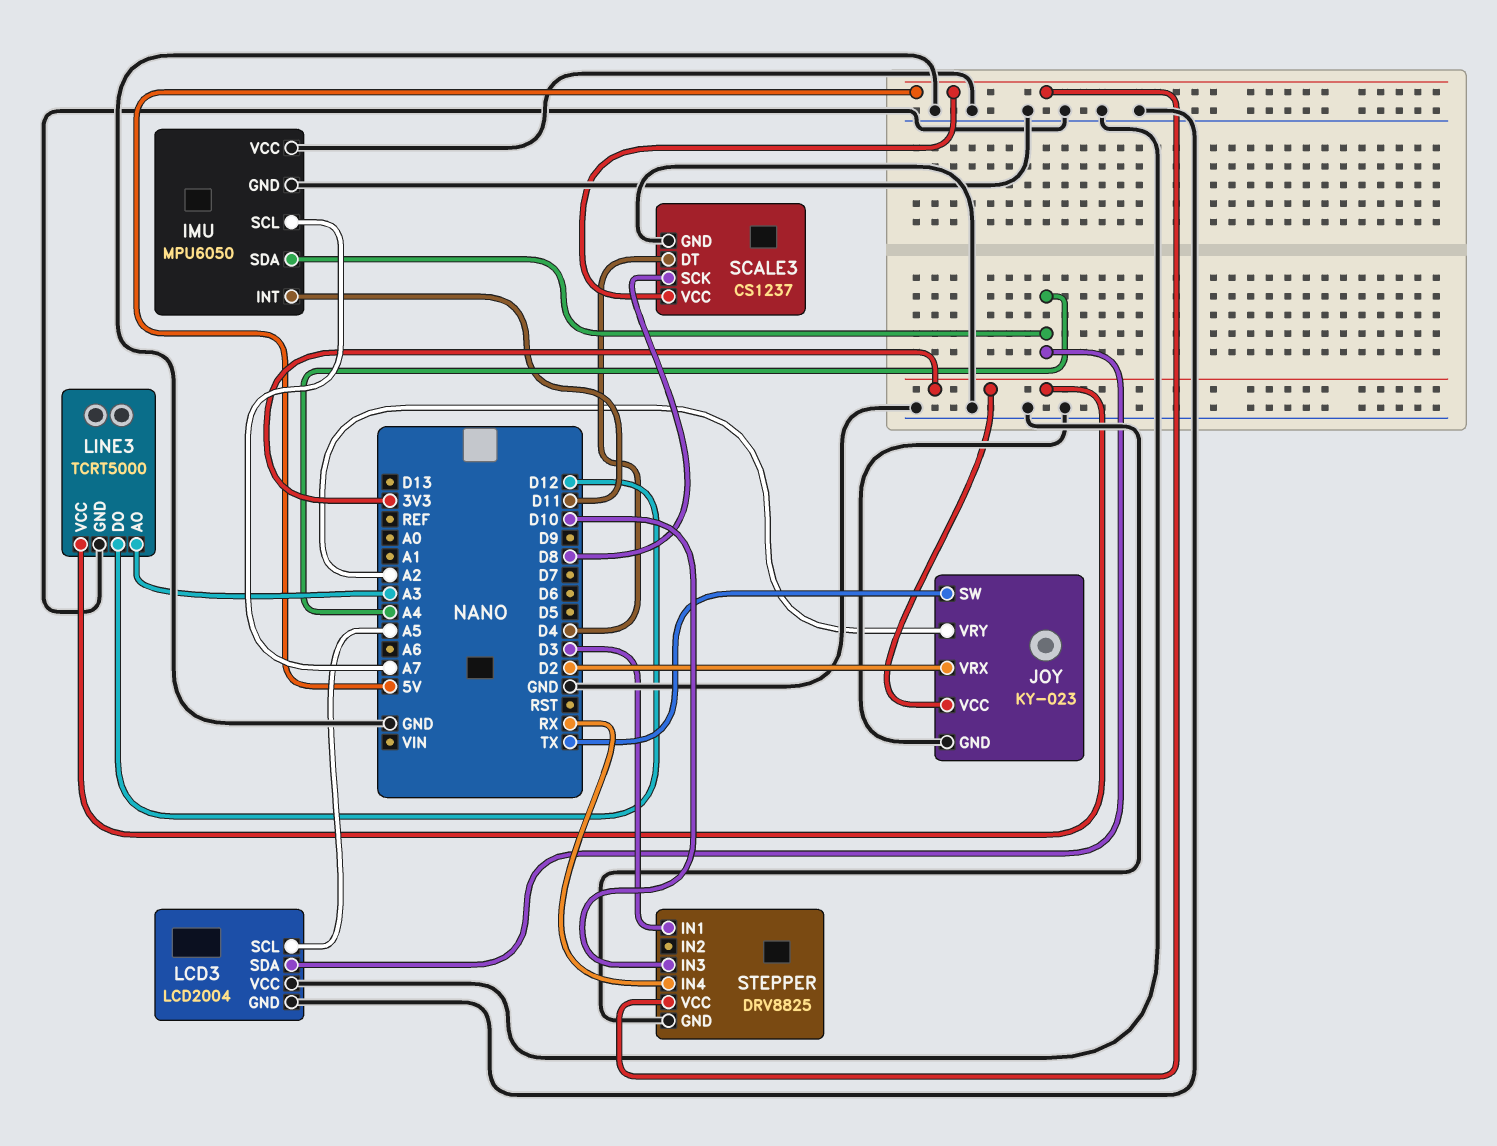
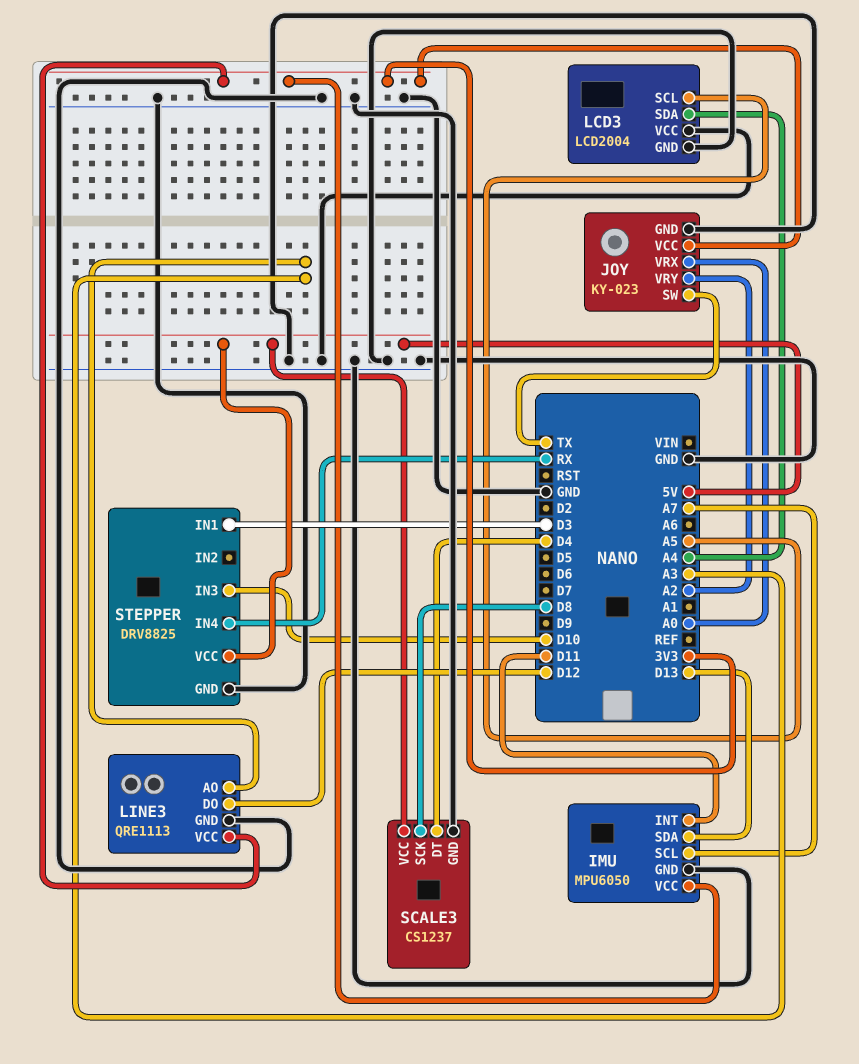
IMU pin SDA: A4 -> D13
IMU pin VCC: GND -> 3V3
JOY pin VRX: D2 -> A0
LINE3: TCRT5000 -> QRE1113

